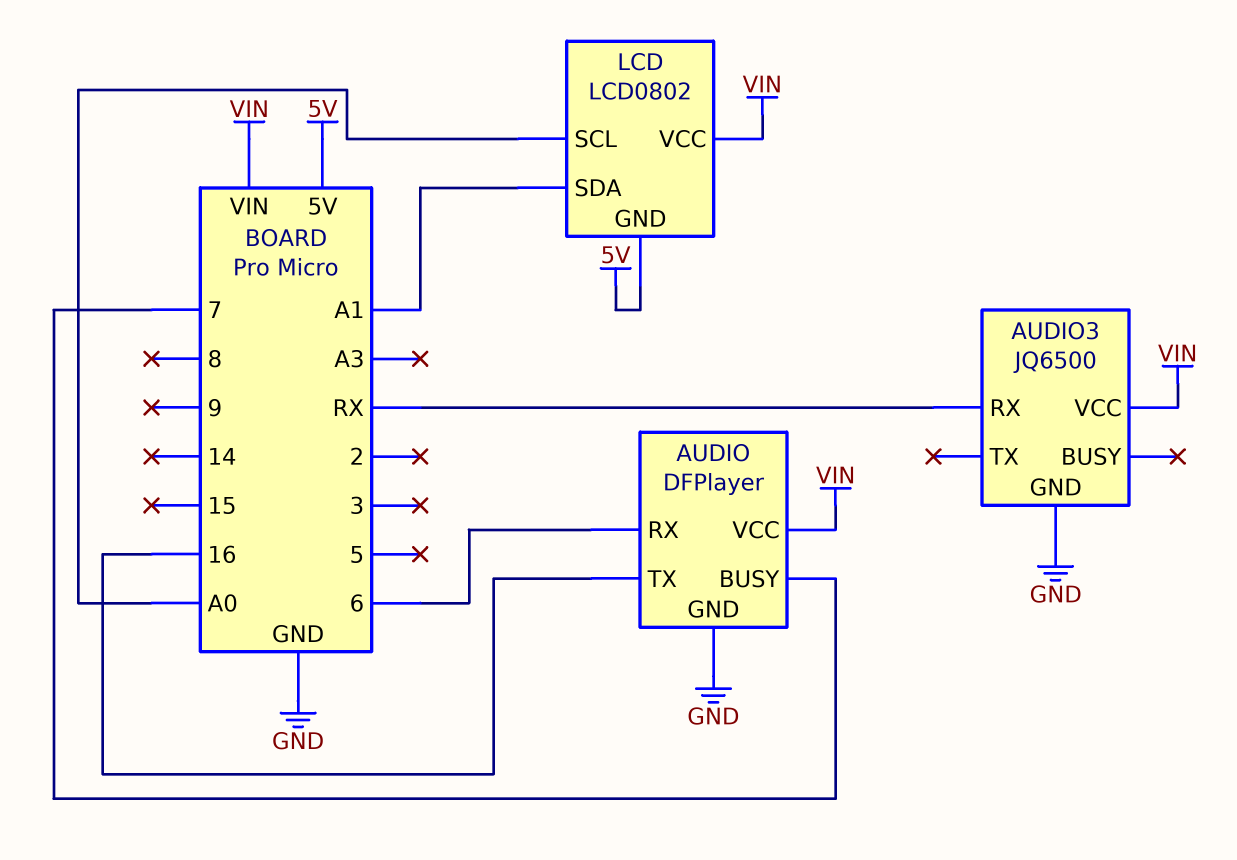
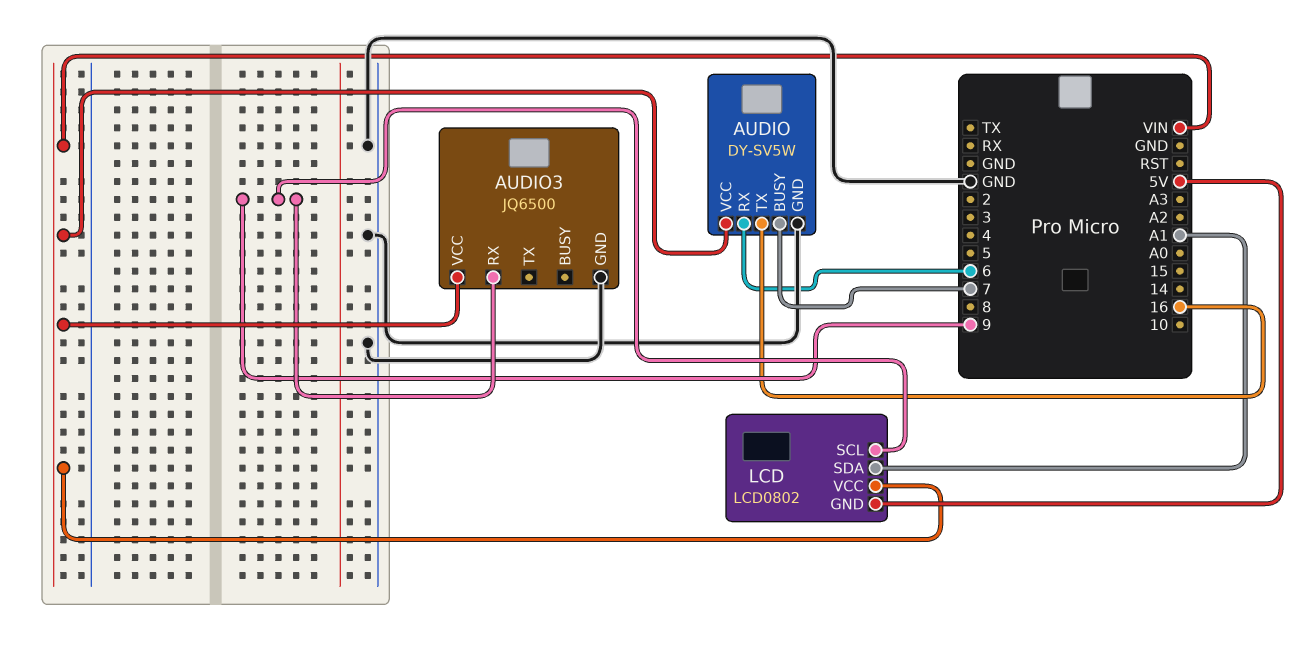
AUDIO: DFPlayer -> DY-SV5W
AUDIO3 pin RX: RX -> 9
LCD pin SCL: A0 -> 9

